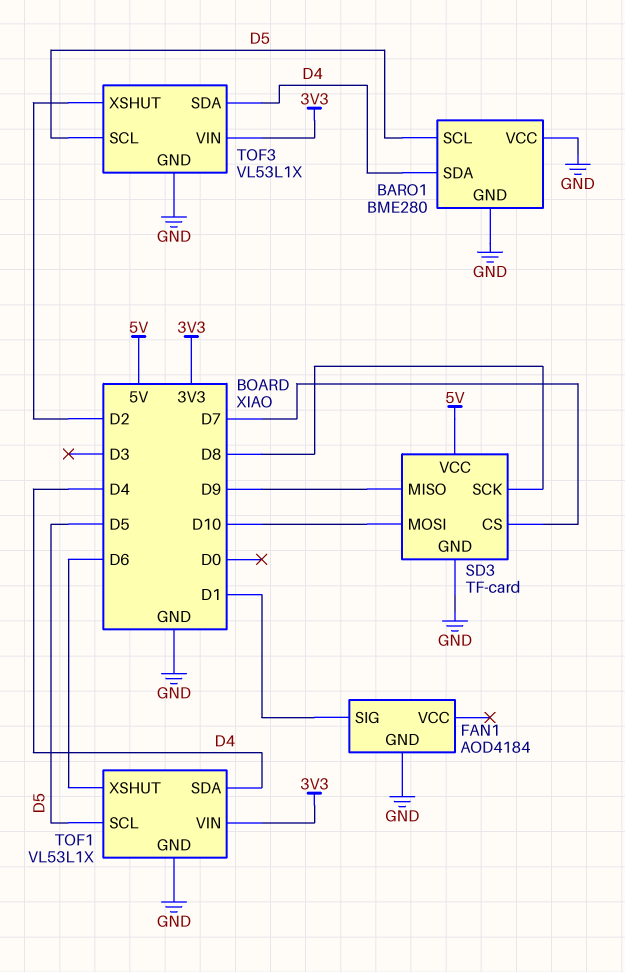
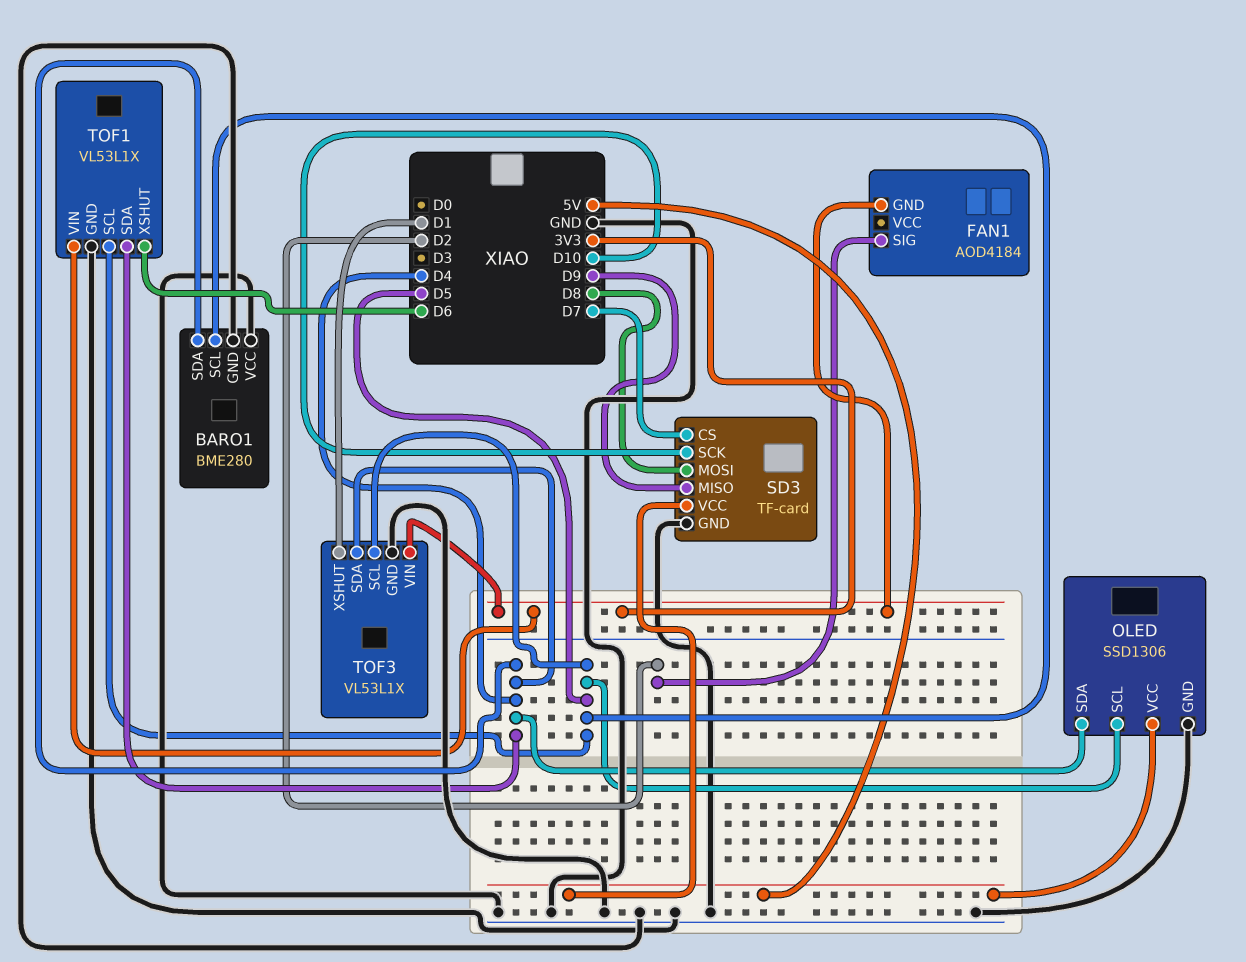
FAN1 pin GND: GND -> 3V3
FAN1 pin SIG: D1 -> D2
OLED: none -> SSD1306
OLED pin GND: none -> GND
OLED pin SCL: none -> D5
OLED pin SDA: none -> D4
OLED pin VCC: none -> 5V
SD3 pin MOSI: D10 -> D8
SD3 pin SCK: D8 -> D10
TOF3 pin XSHUT: D2 -> D1

